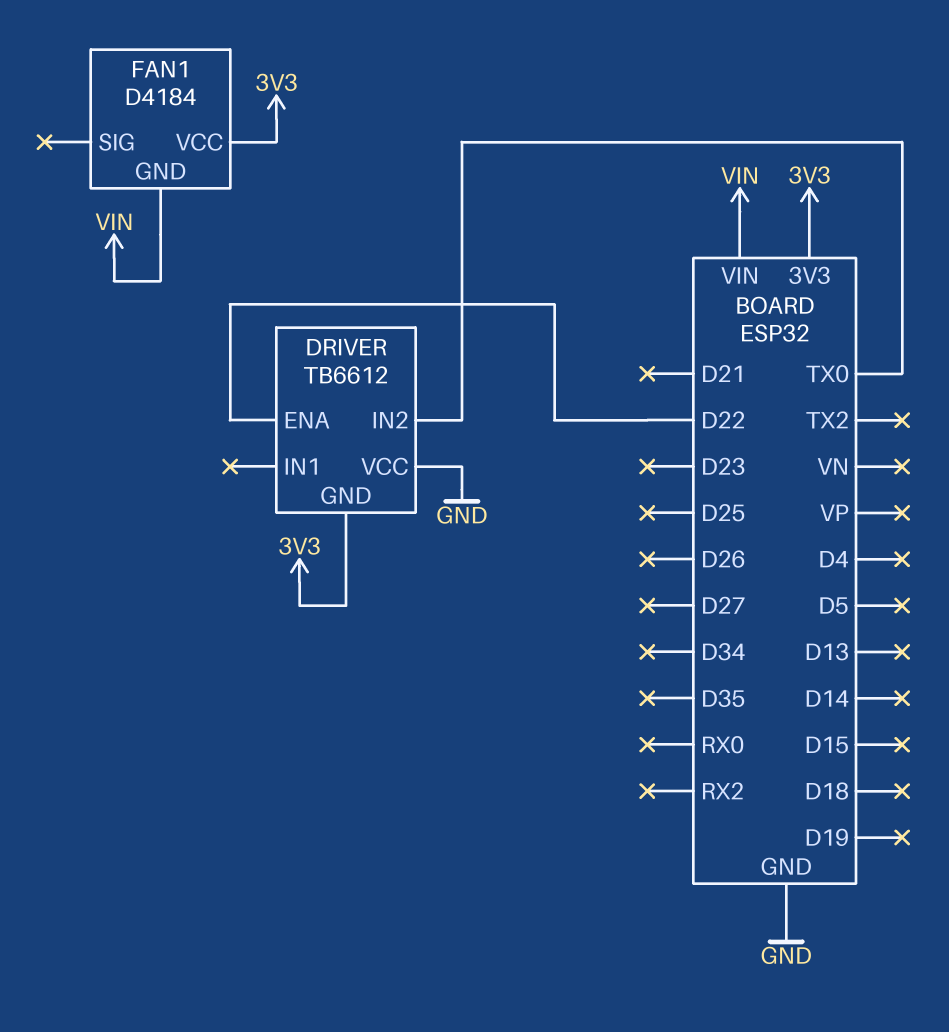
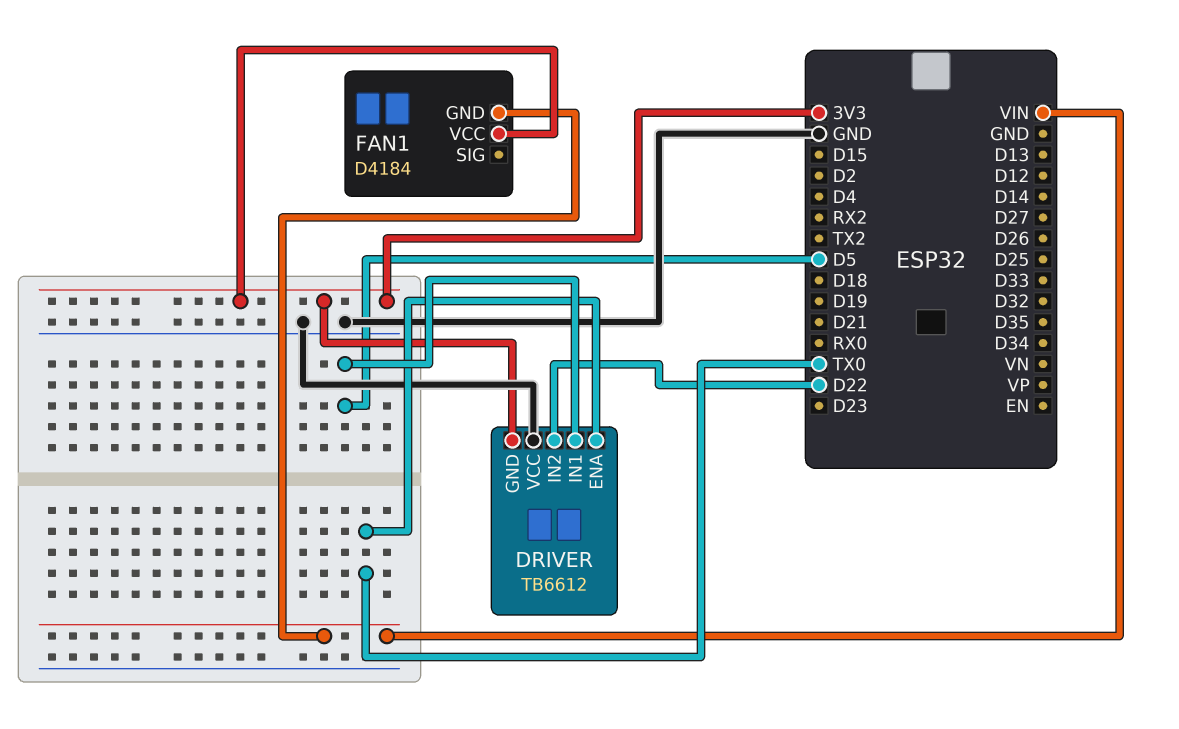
DRIVER pin ENA: D22 -> TX0
DRIVER pin IN1: none -> D5
DRIVER pin IN2: TX0 -> D22

